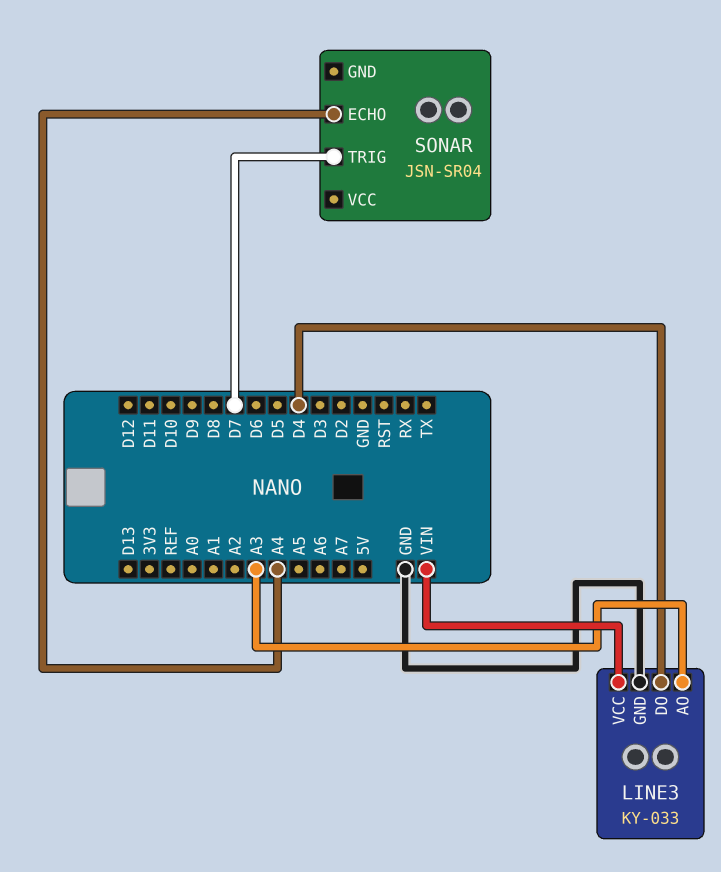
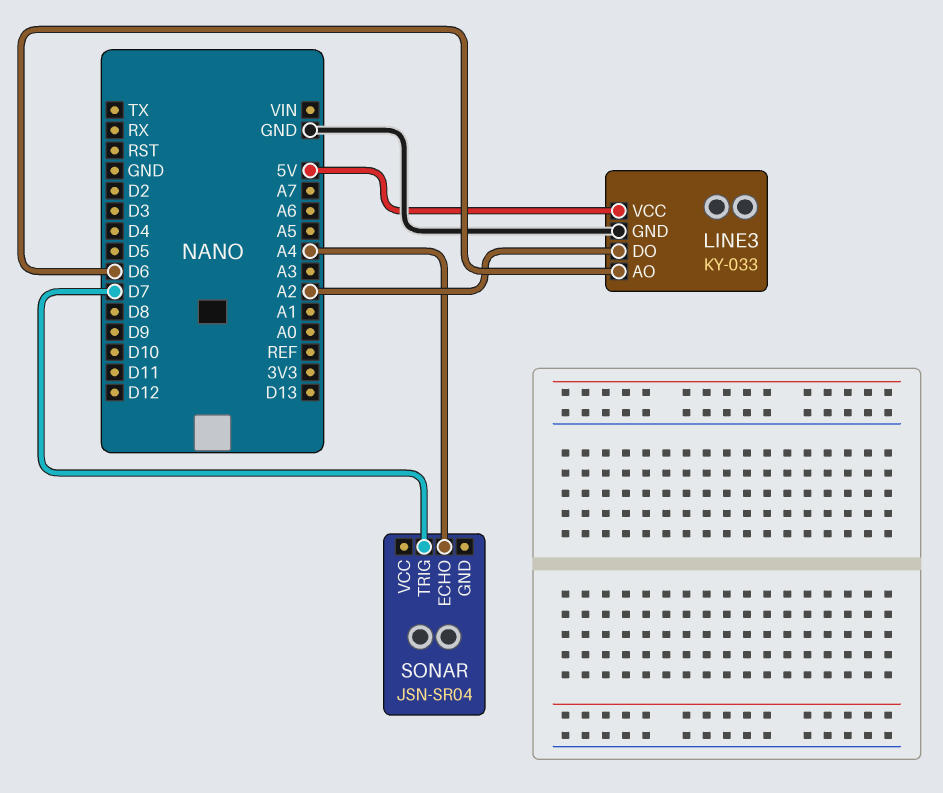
LINE3 pin AO: A3 -> D6
LINE3 pin DO: D4 -> A2
LINE3 pin VCC: VIN -> 5V

